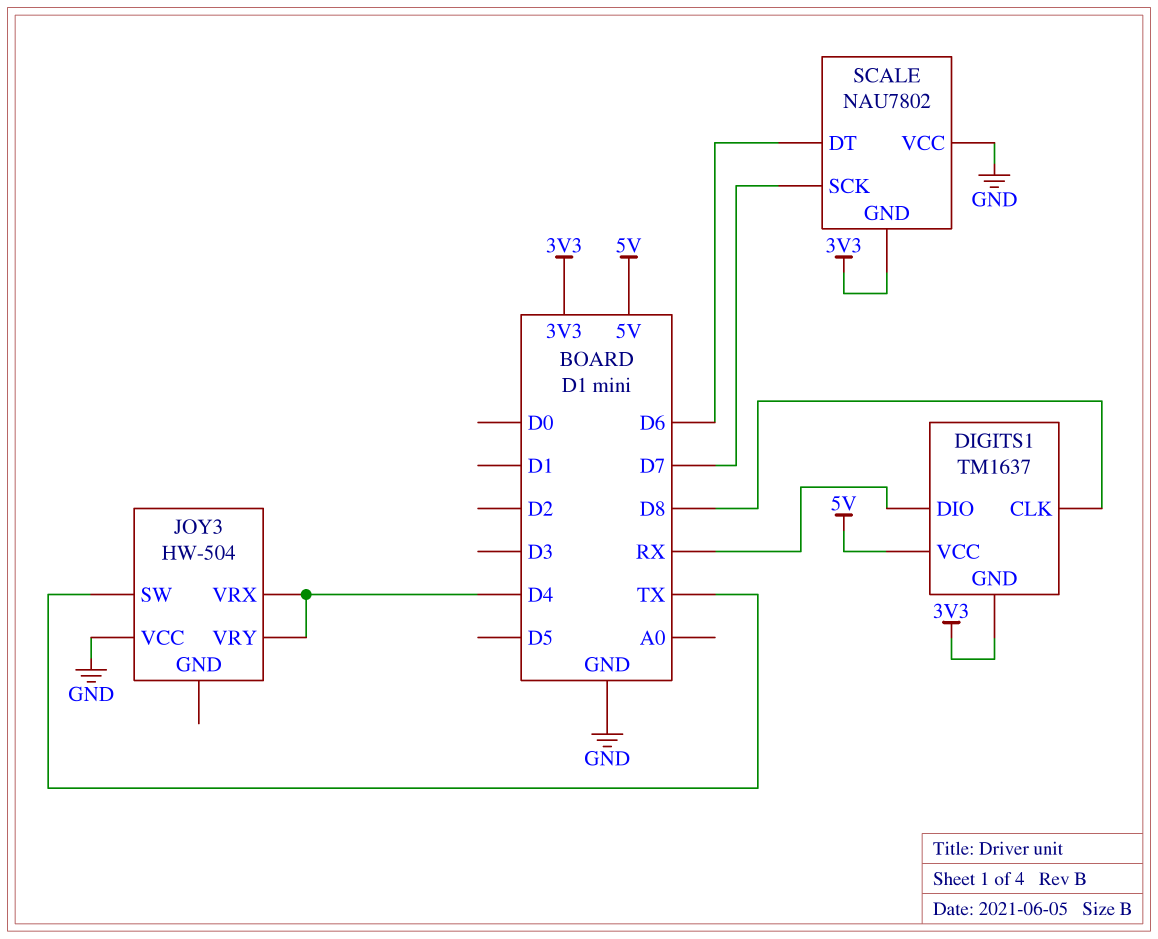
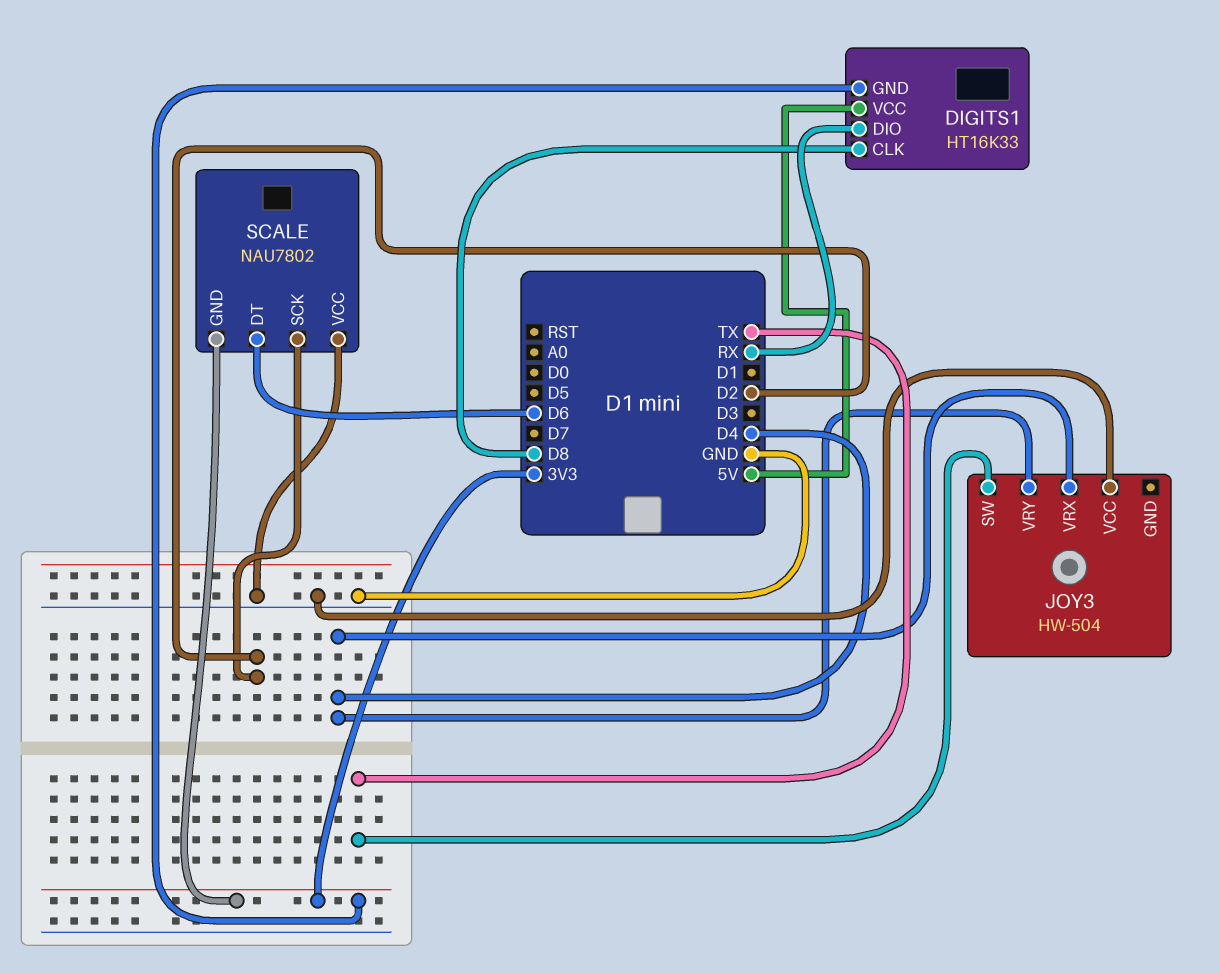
DIGITS1: TM1637 -> HT16K33
SCALE pin SCK: D7 -> D2

